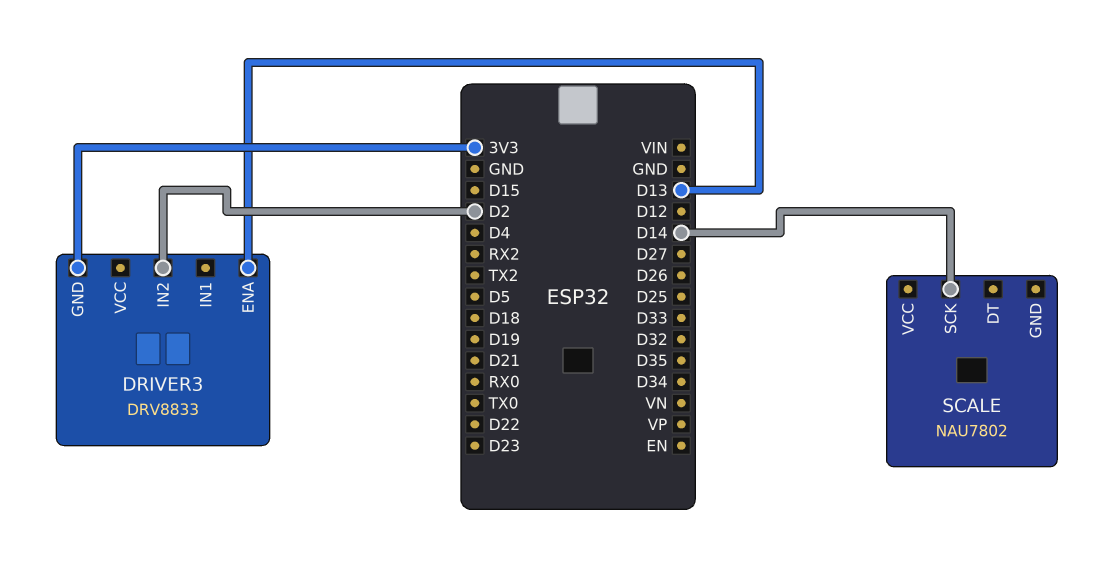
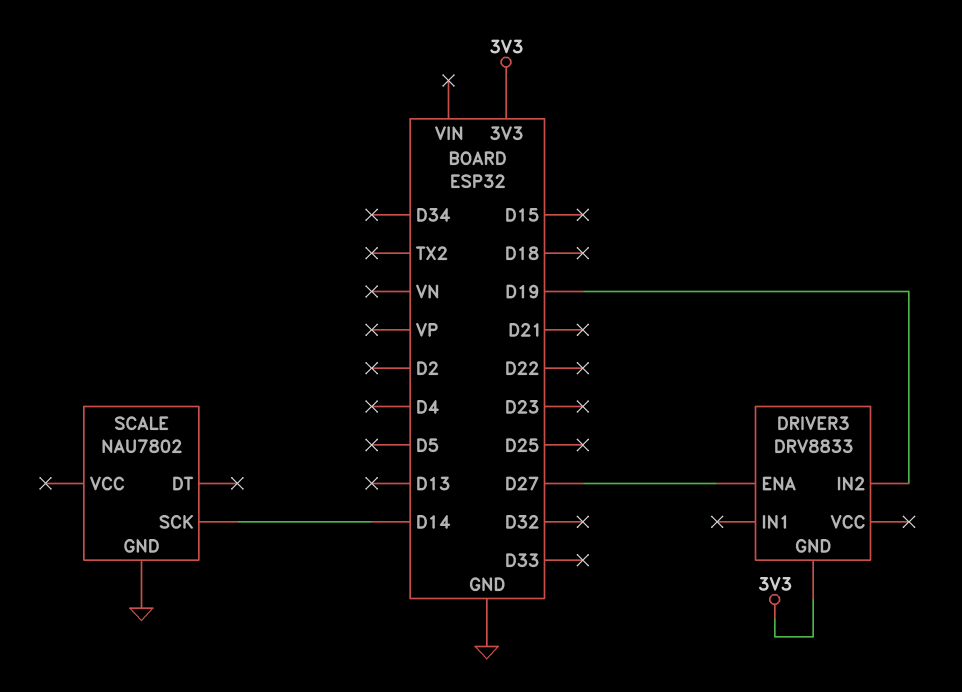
DRIVER3 pin ENA: D13 -> D27
DRIVER3 pin IN2: D2 -> D19
SCALE pin GND: none -> GND

